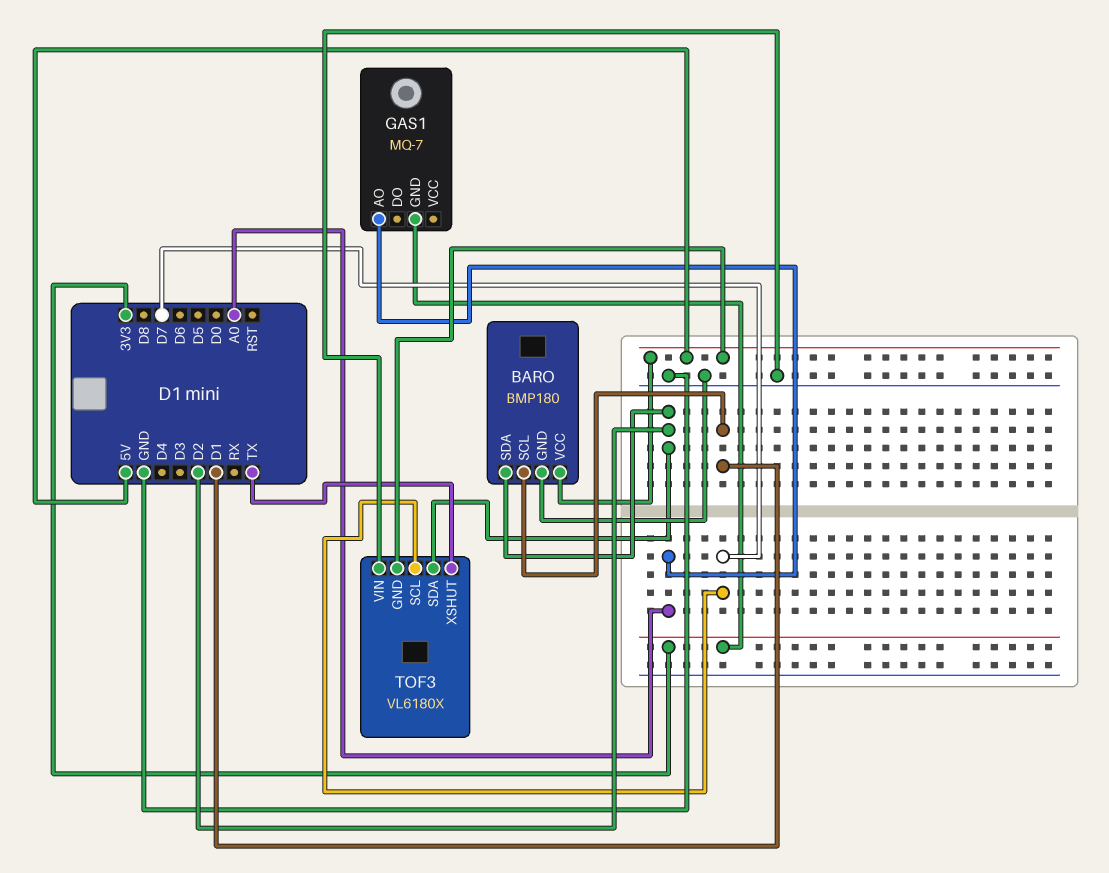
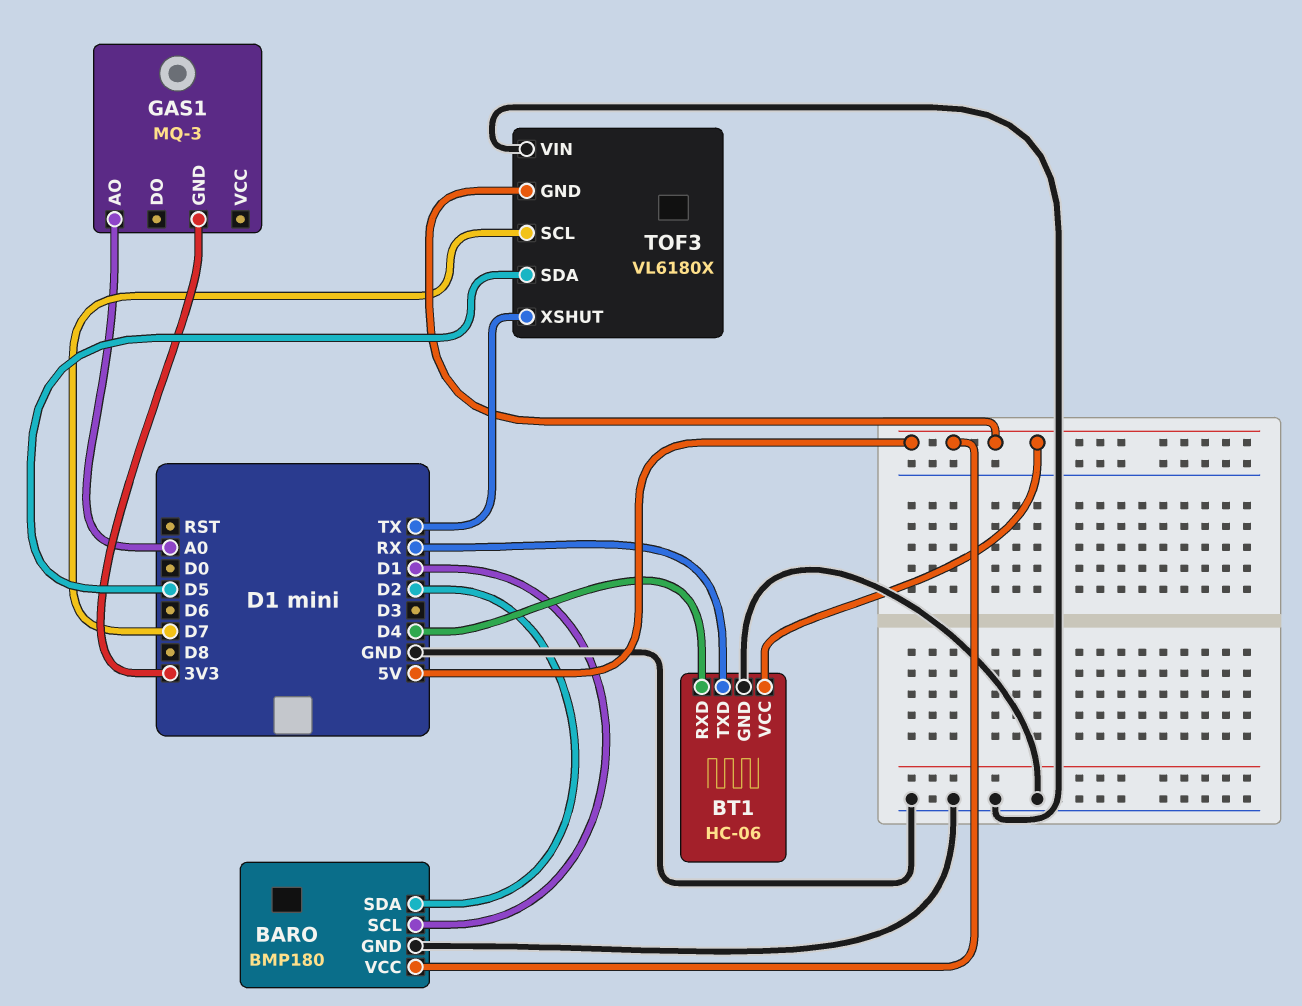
BT1: none -> HC-06
BT1 pin GND: none -> GND
BT1 pin RXD: none -> D4
BT1 pin TXD: none -> RX
BT1 pin VCC: none -> 5V
GAS1: MQ-7 -> MQ-3
TOF3 pin SDA: D2 -> D5

